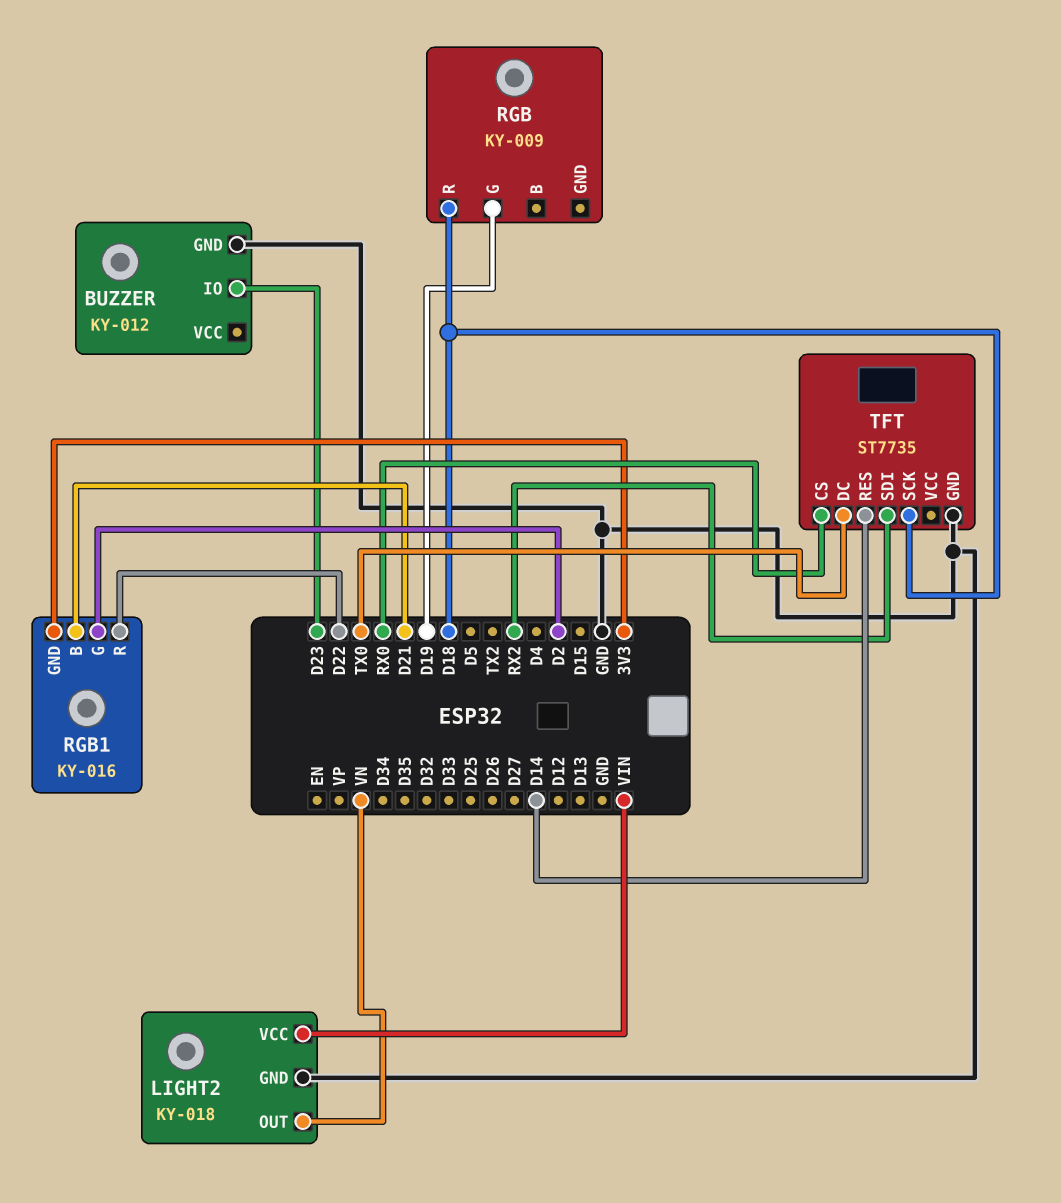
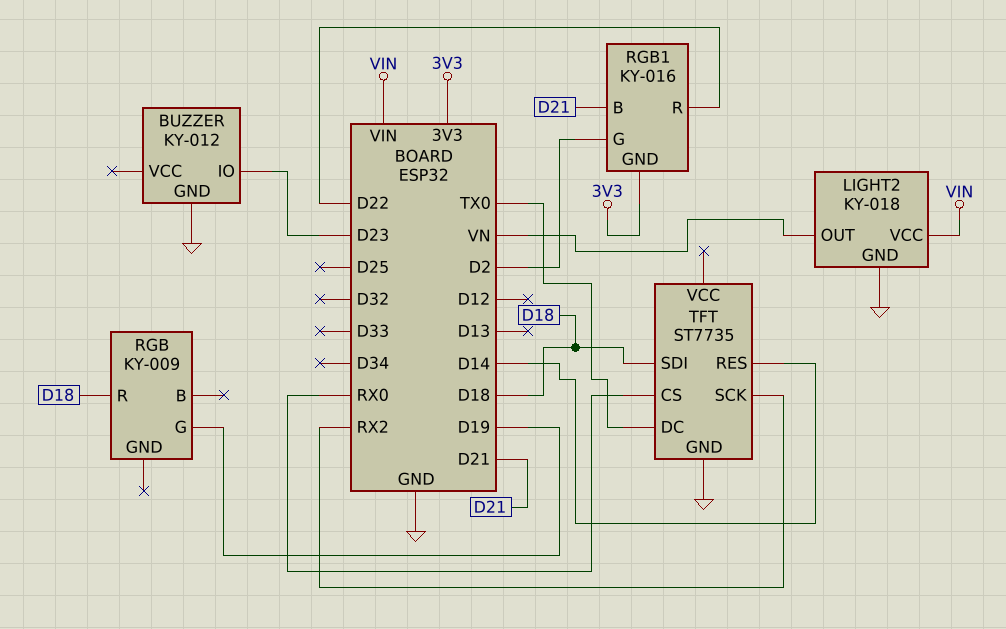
TFT pin SCK: D18 -> RX2
TFT pin SDI: RX2 -> D18

